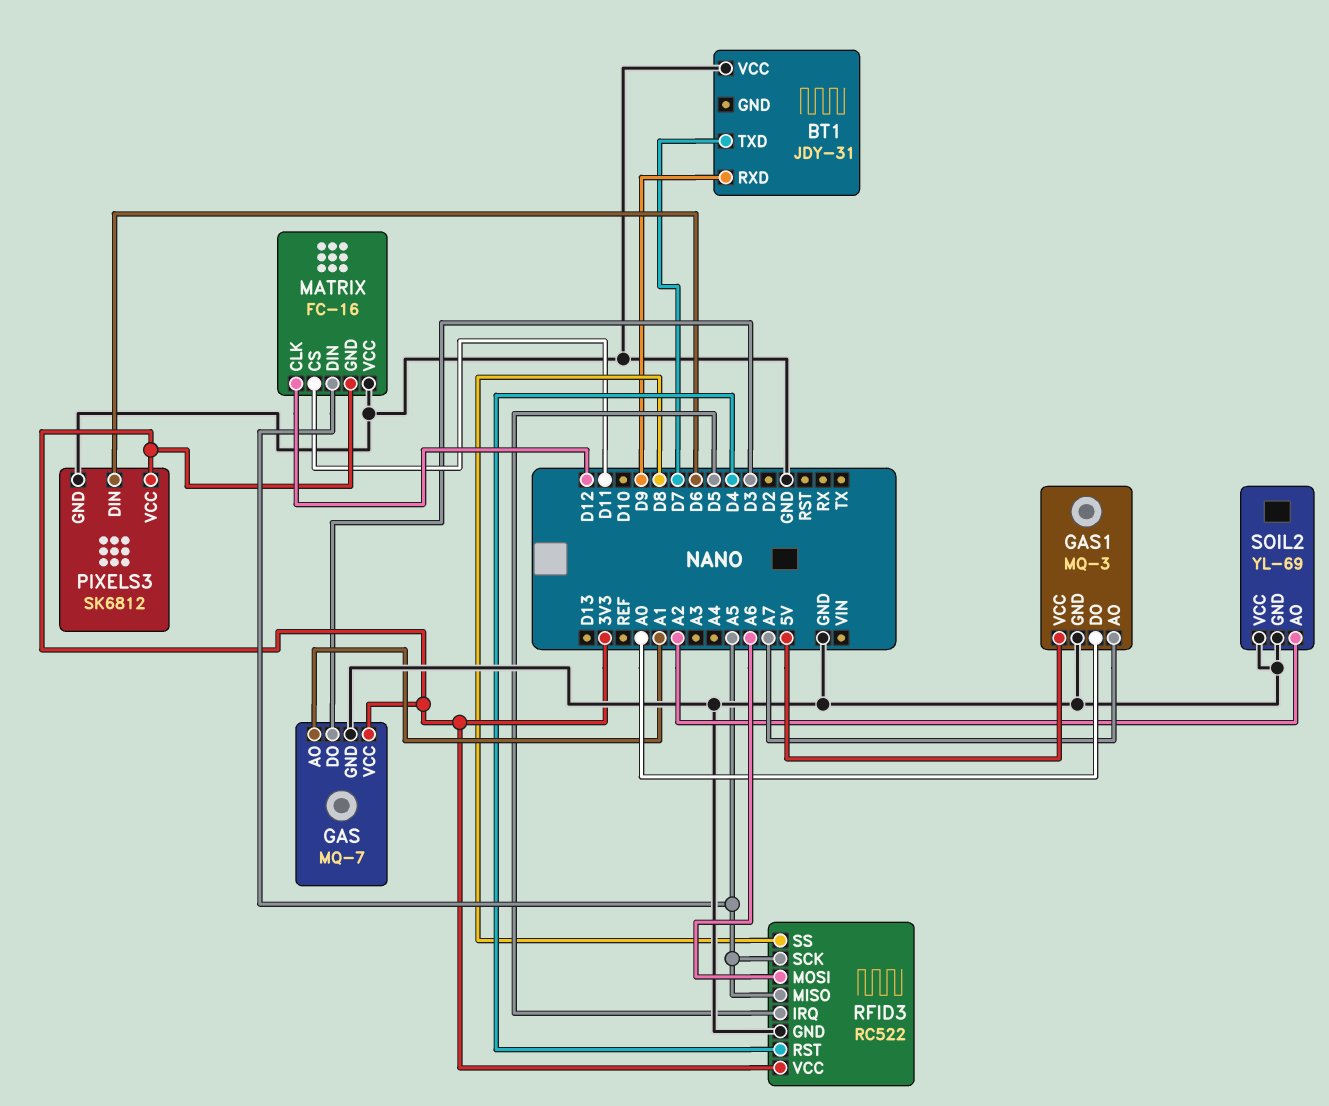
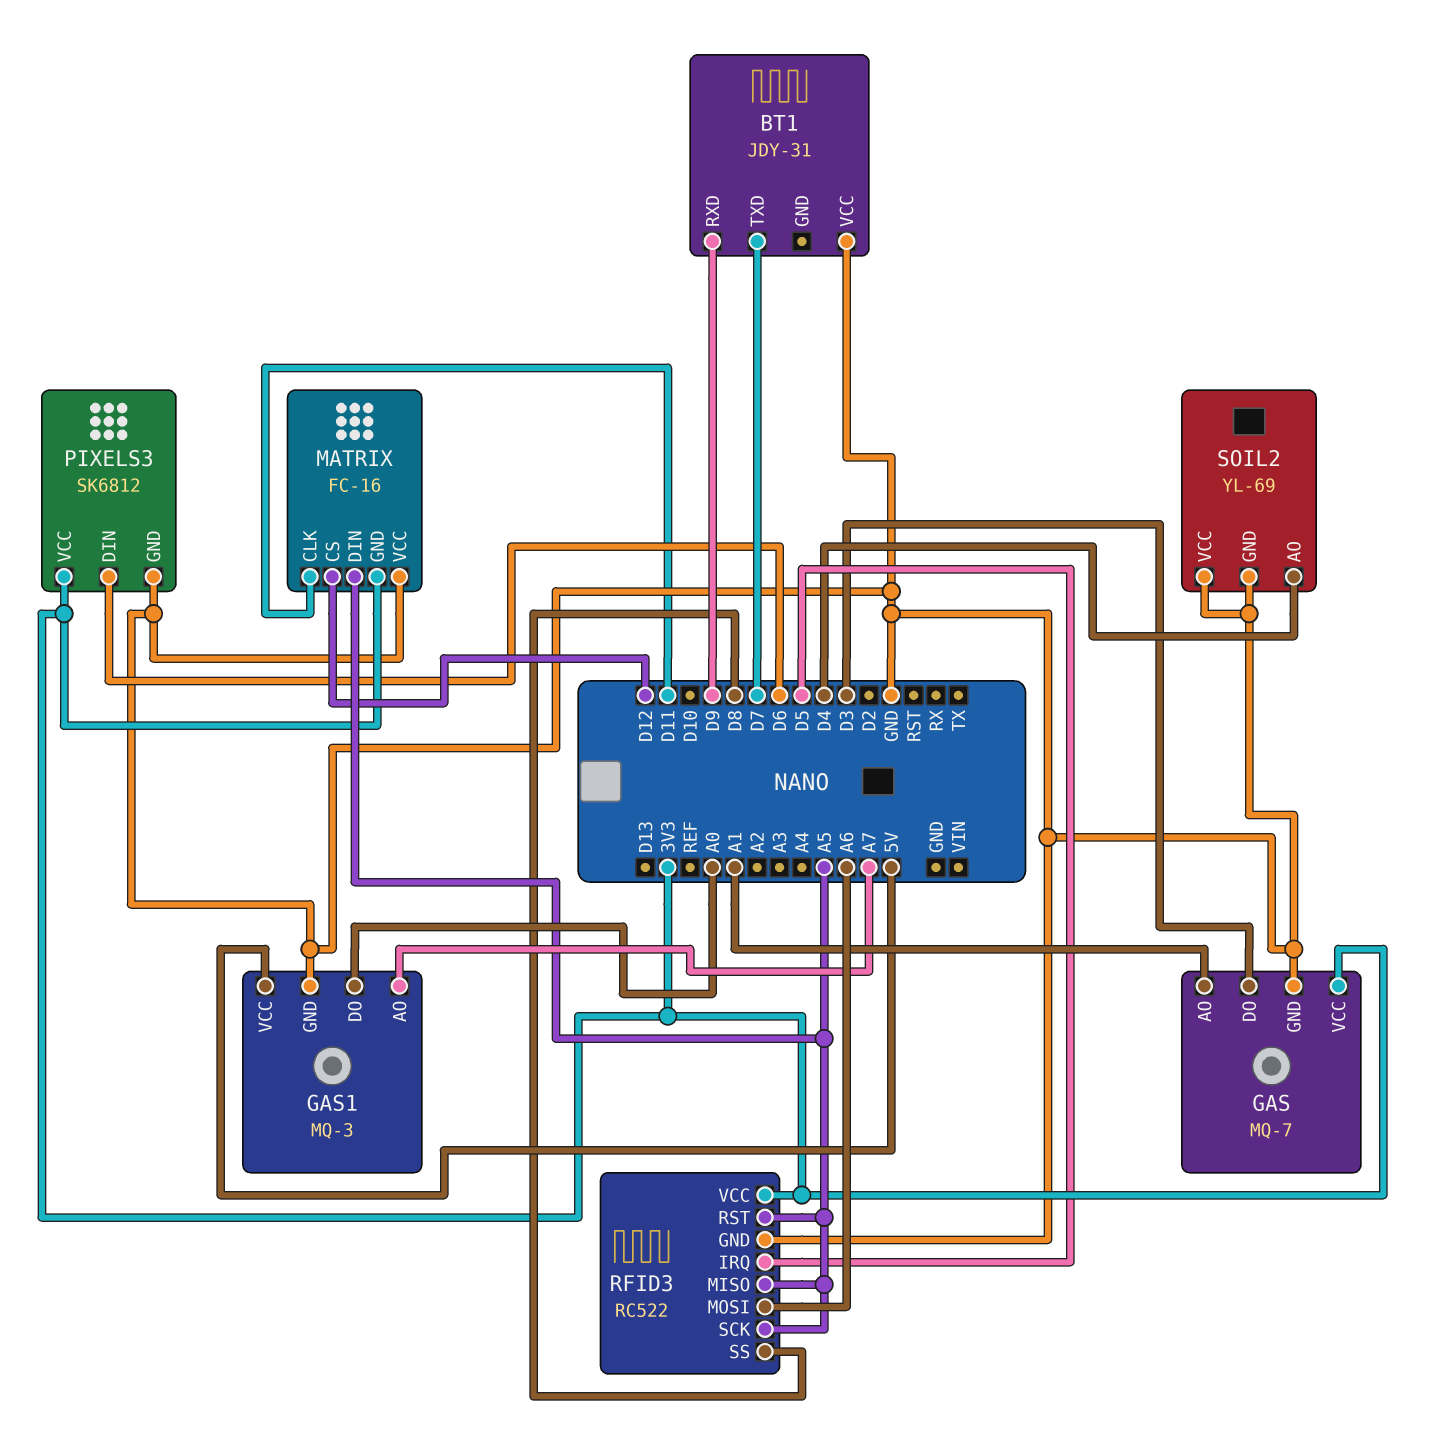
MATRIX pin CLK: D12 -> D11
MATRIX pin CS: D11 -> D12
RFID3 pin RST: D4 -> A5
SOIL2 pin AO: A2 -> D4

